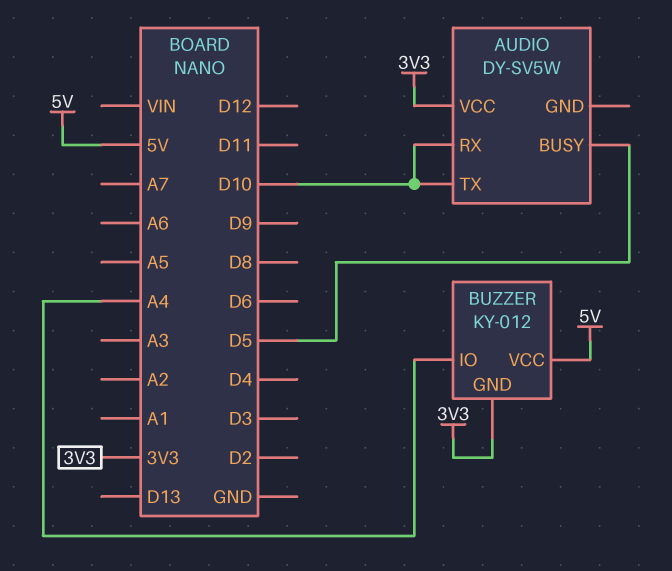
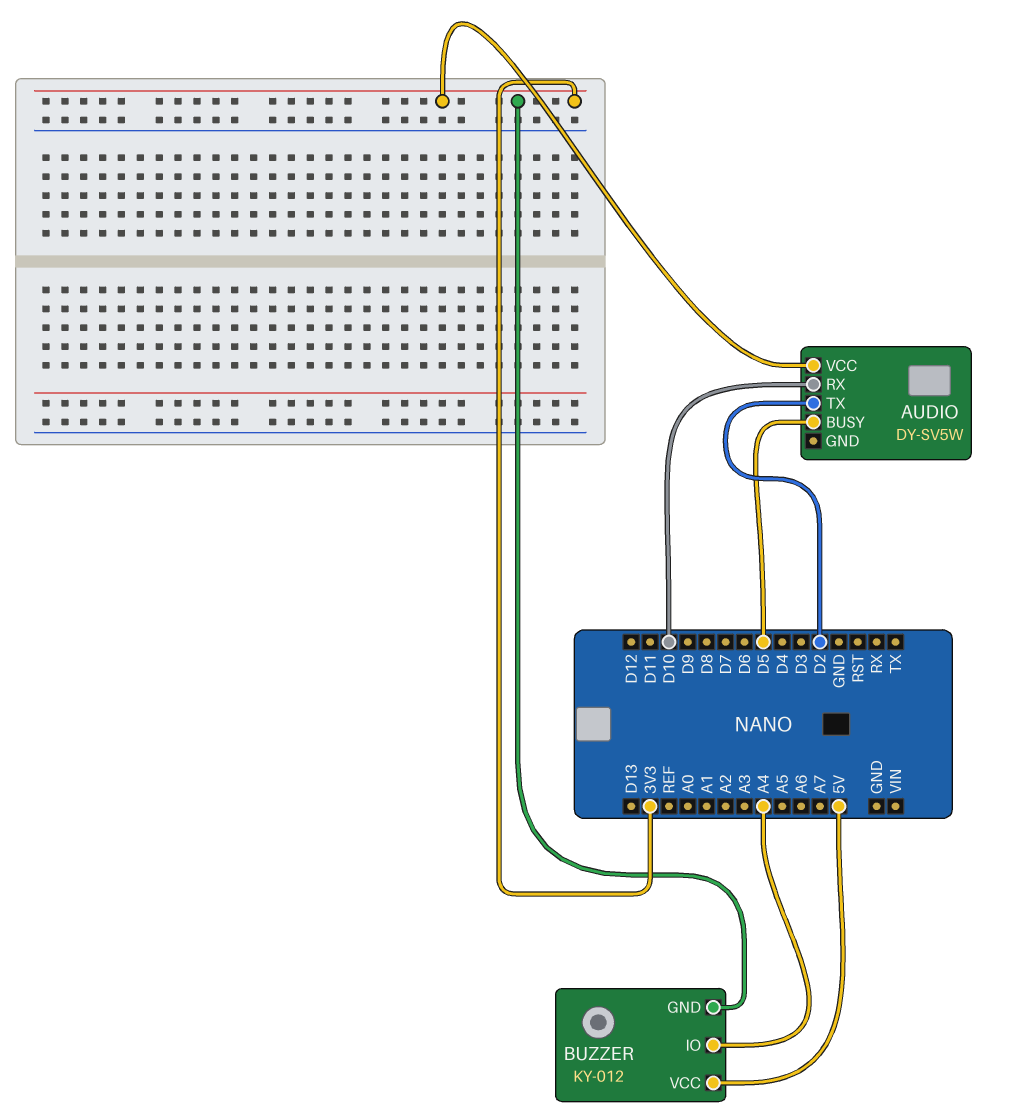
AUDIO pin TX: D10 -> D2

